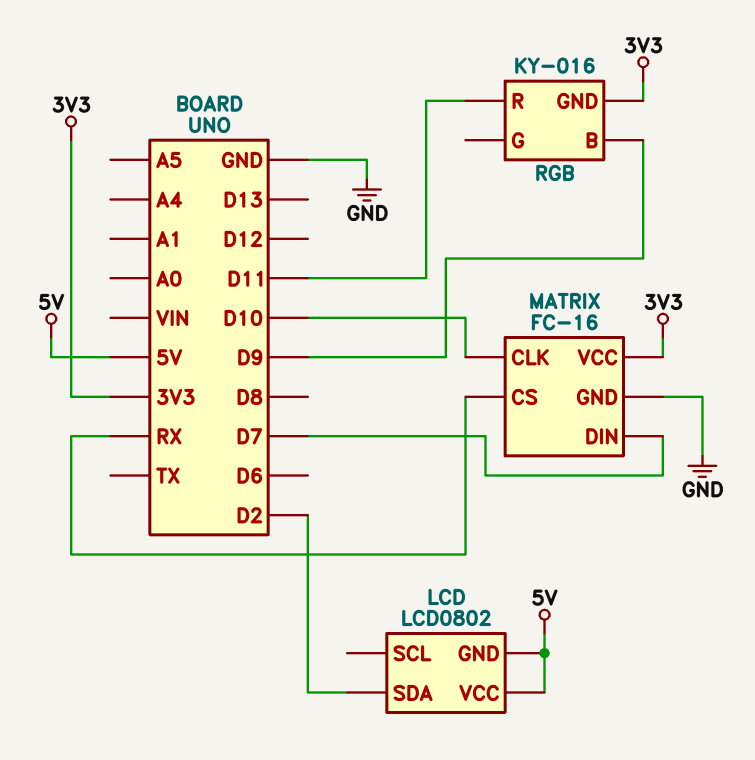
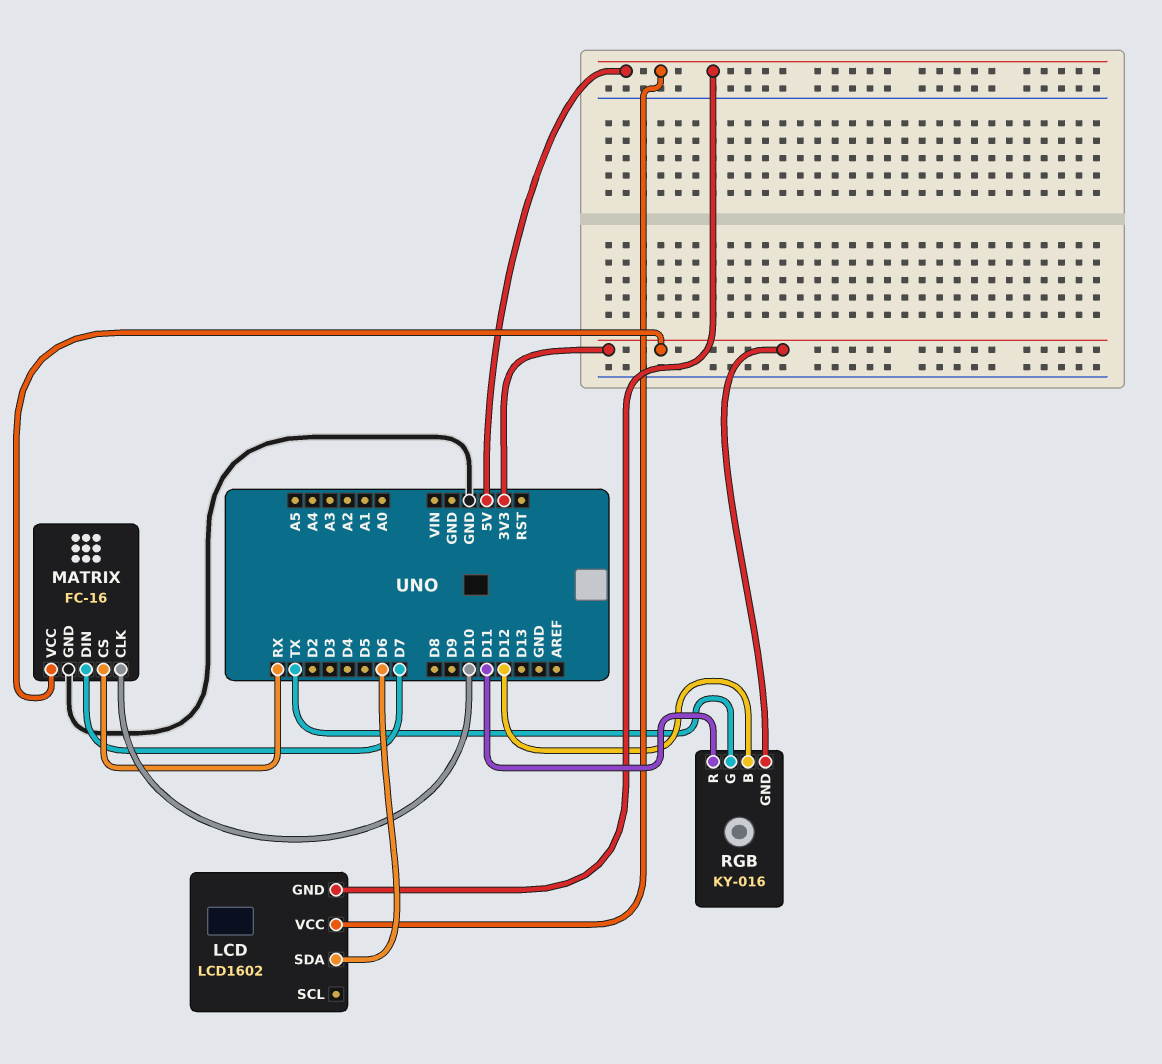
LCD: LCD0802 -> LCD1602
LCD pin SDA: D2 -> D6
RGB pin B: D9 -> D12
RGB pin G: none -> TX

